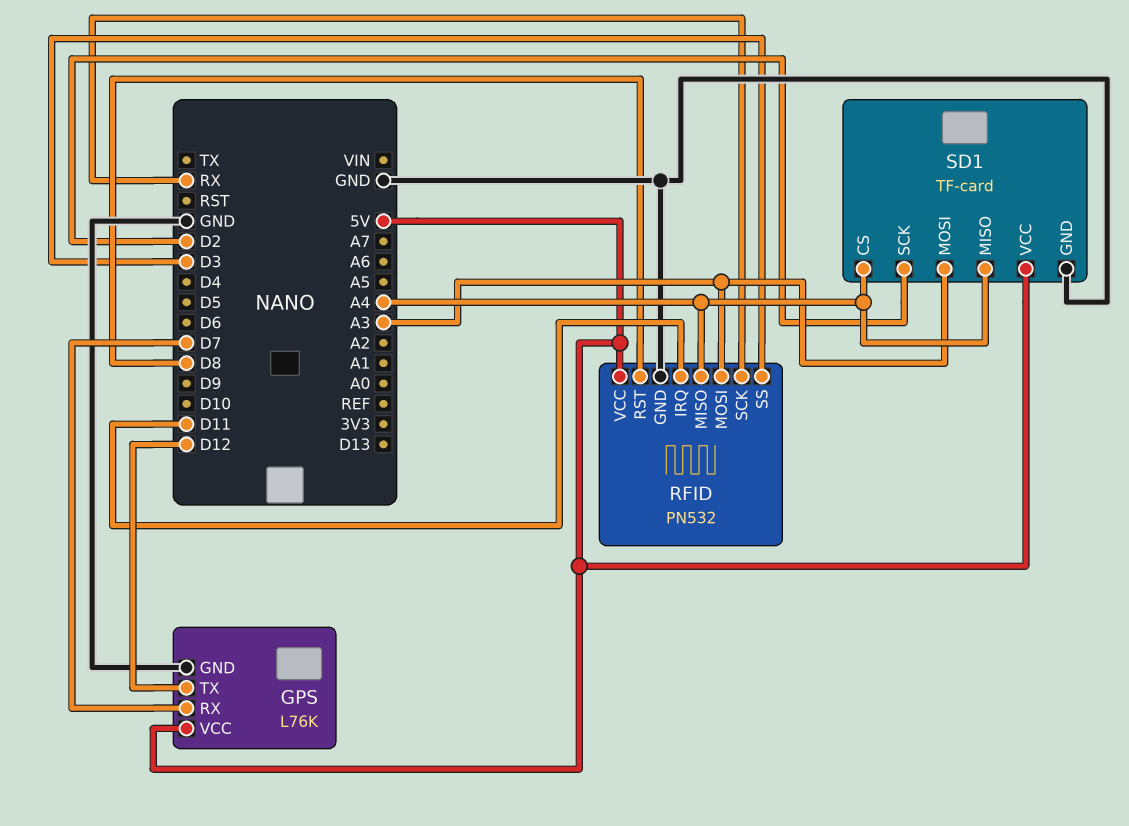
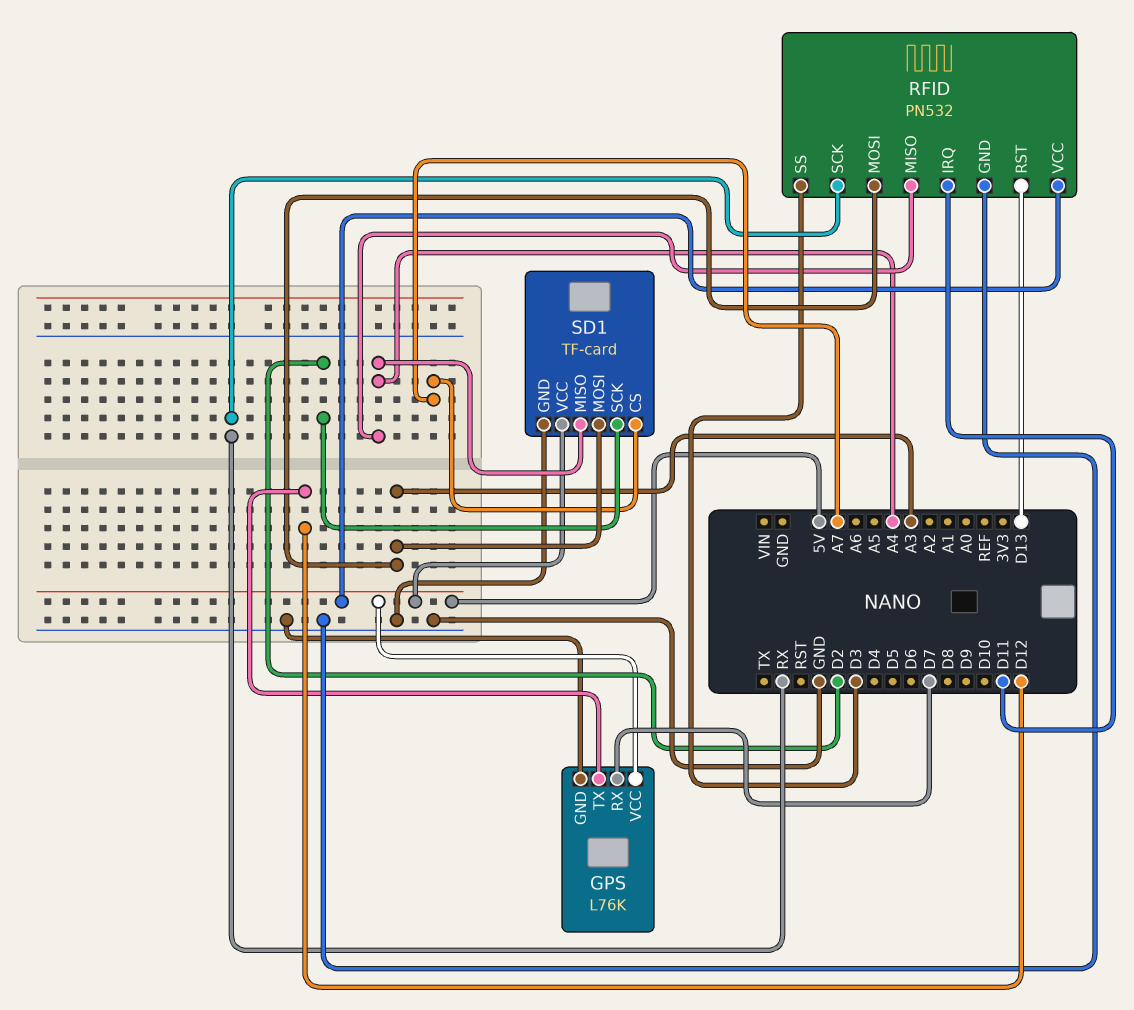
RFID pin RST: D8 -> D13
SD1 pin CS: A4 -> A7

